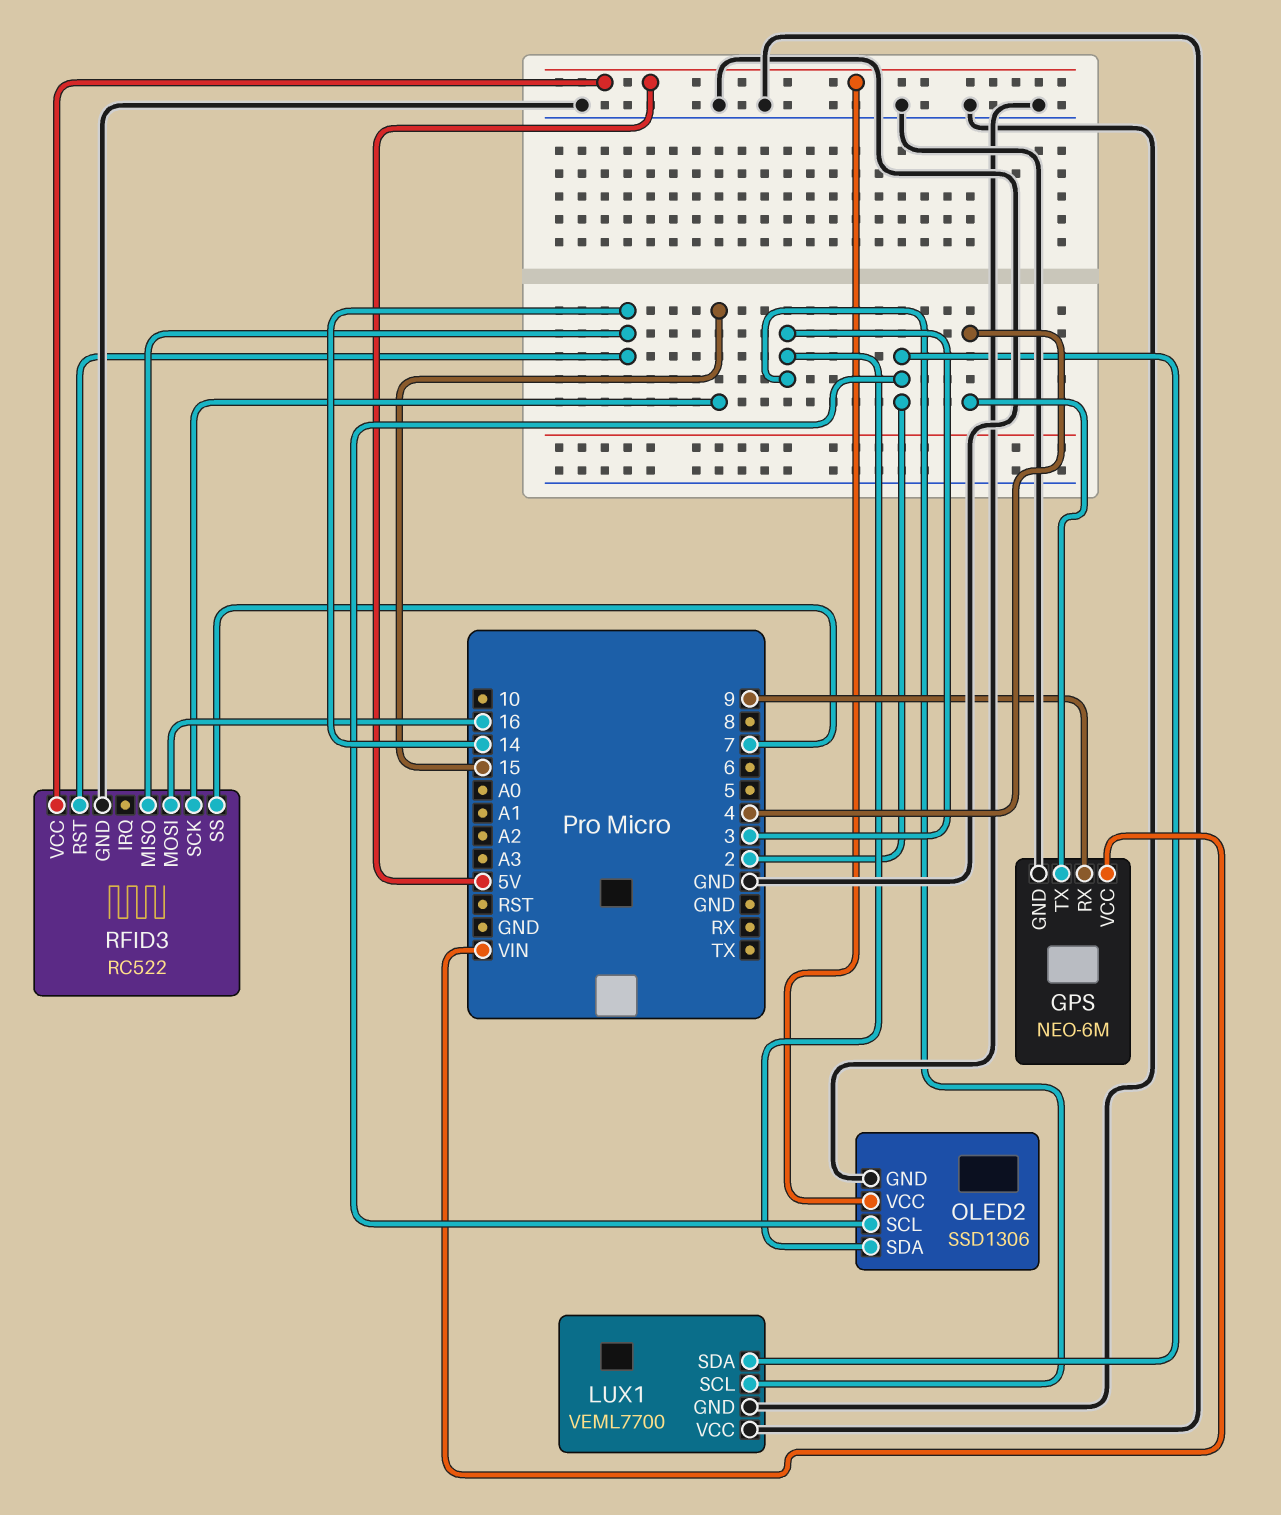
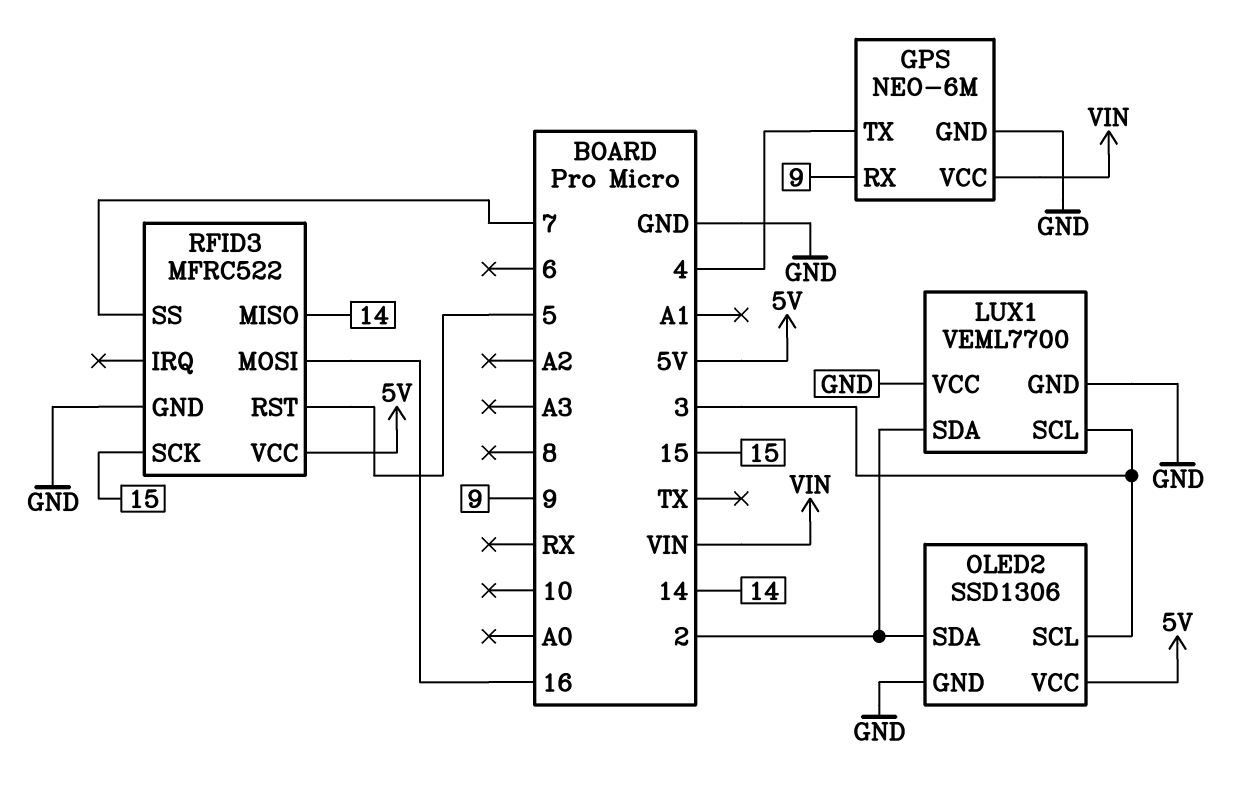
OLED2 pin SCL: 2 -> 3
OLED2 pin SDA: 3 -> 2
RFID3: RC522 -> MFRC522
RFID3 pin RST: 14 -> 5

